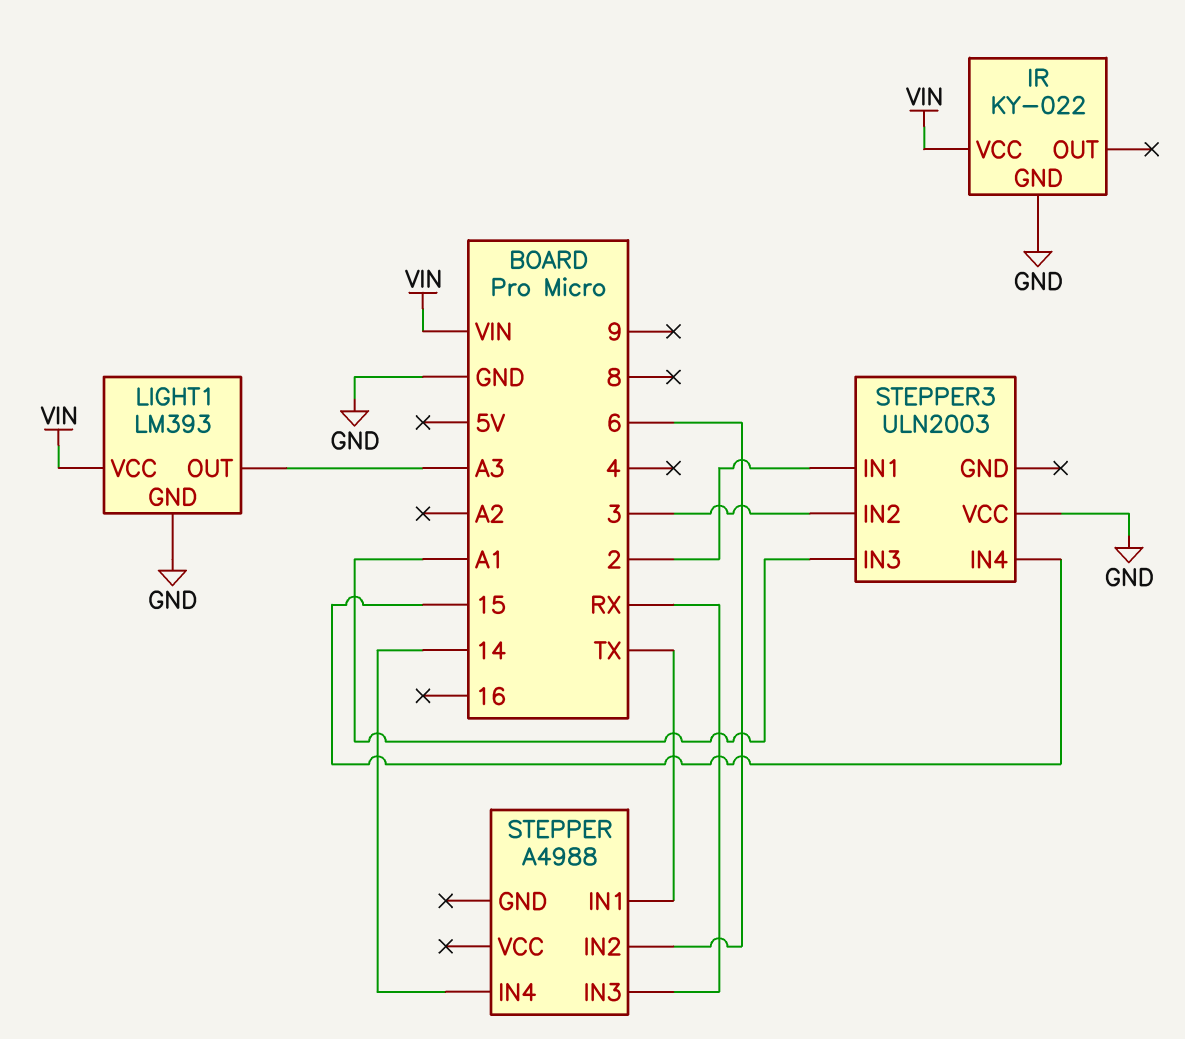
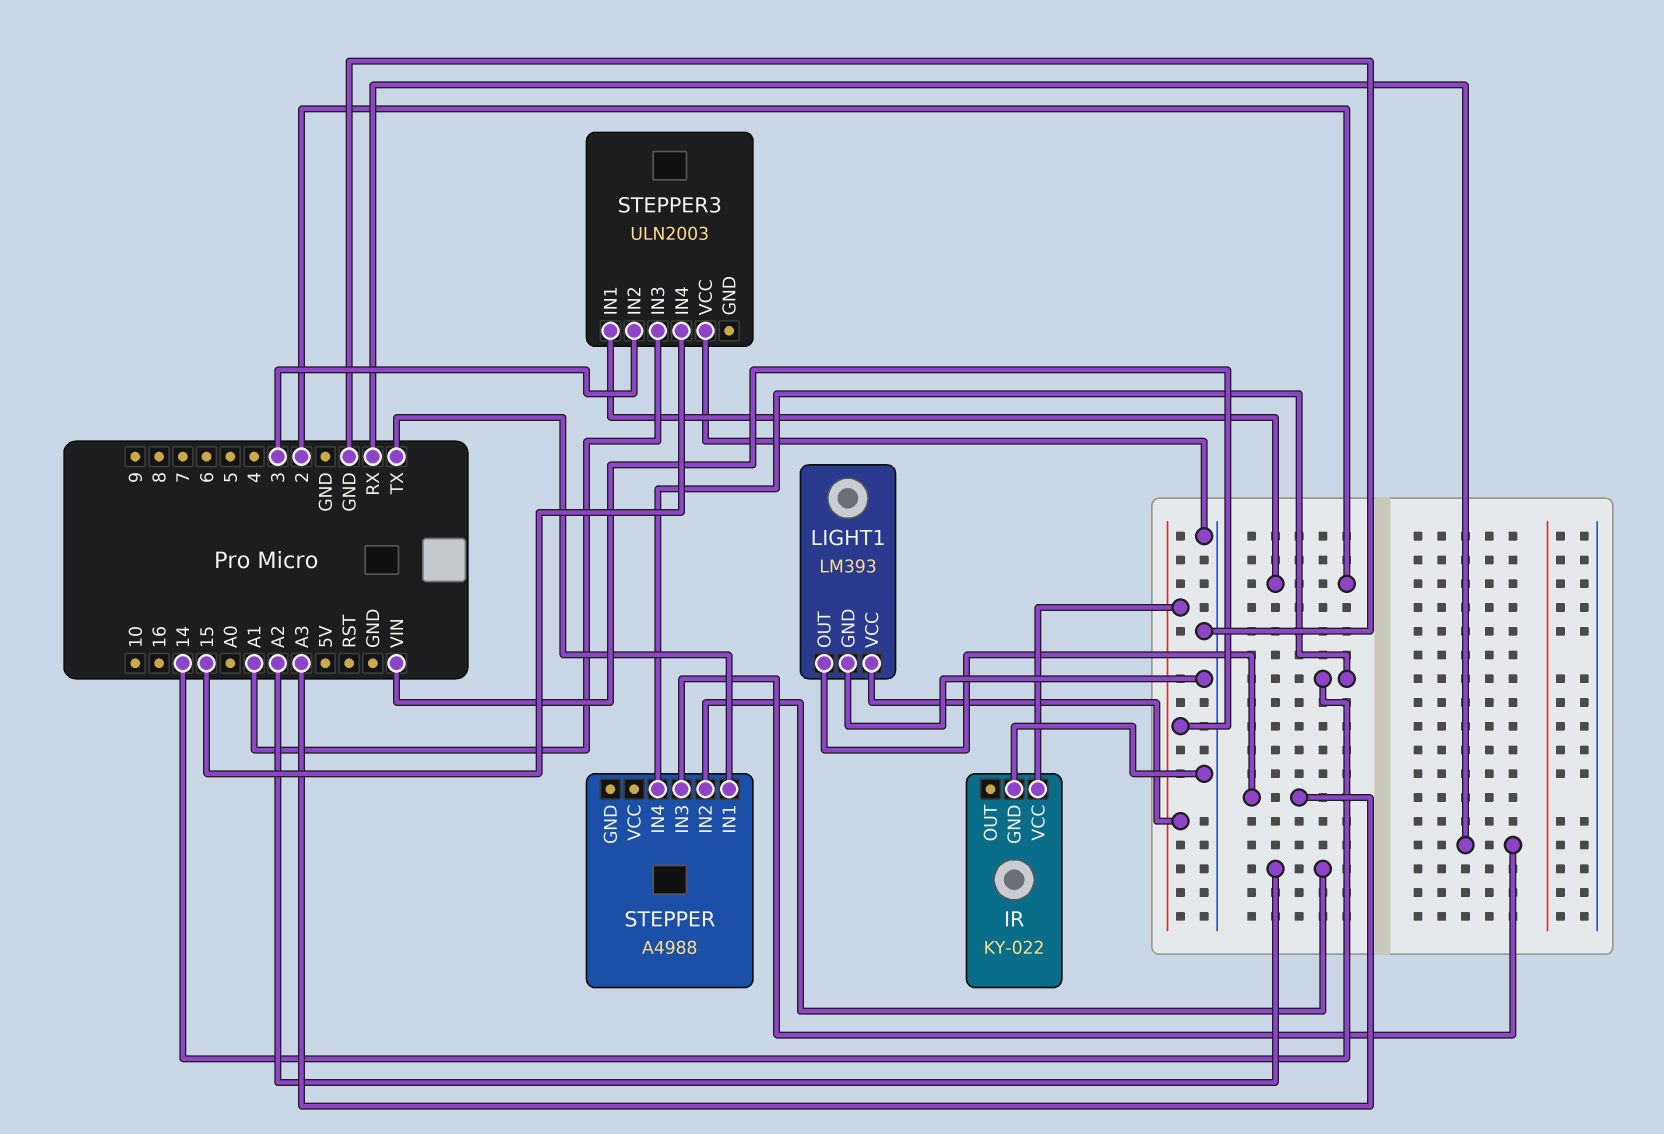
STEPPER pin IN2: 6 -> A2

